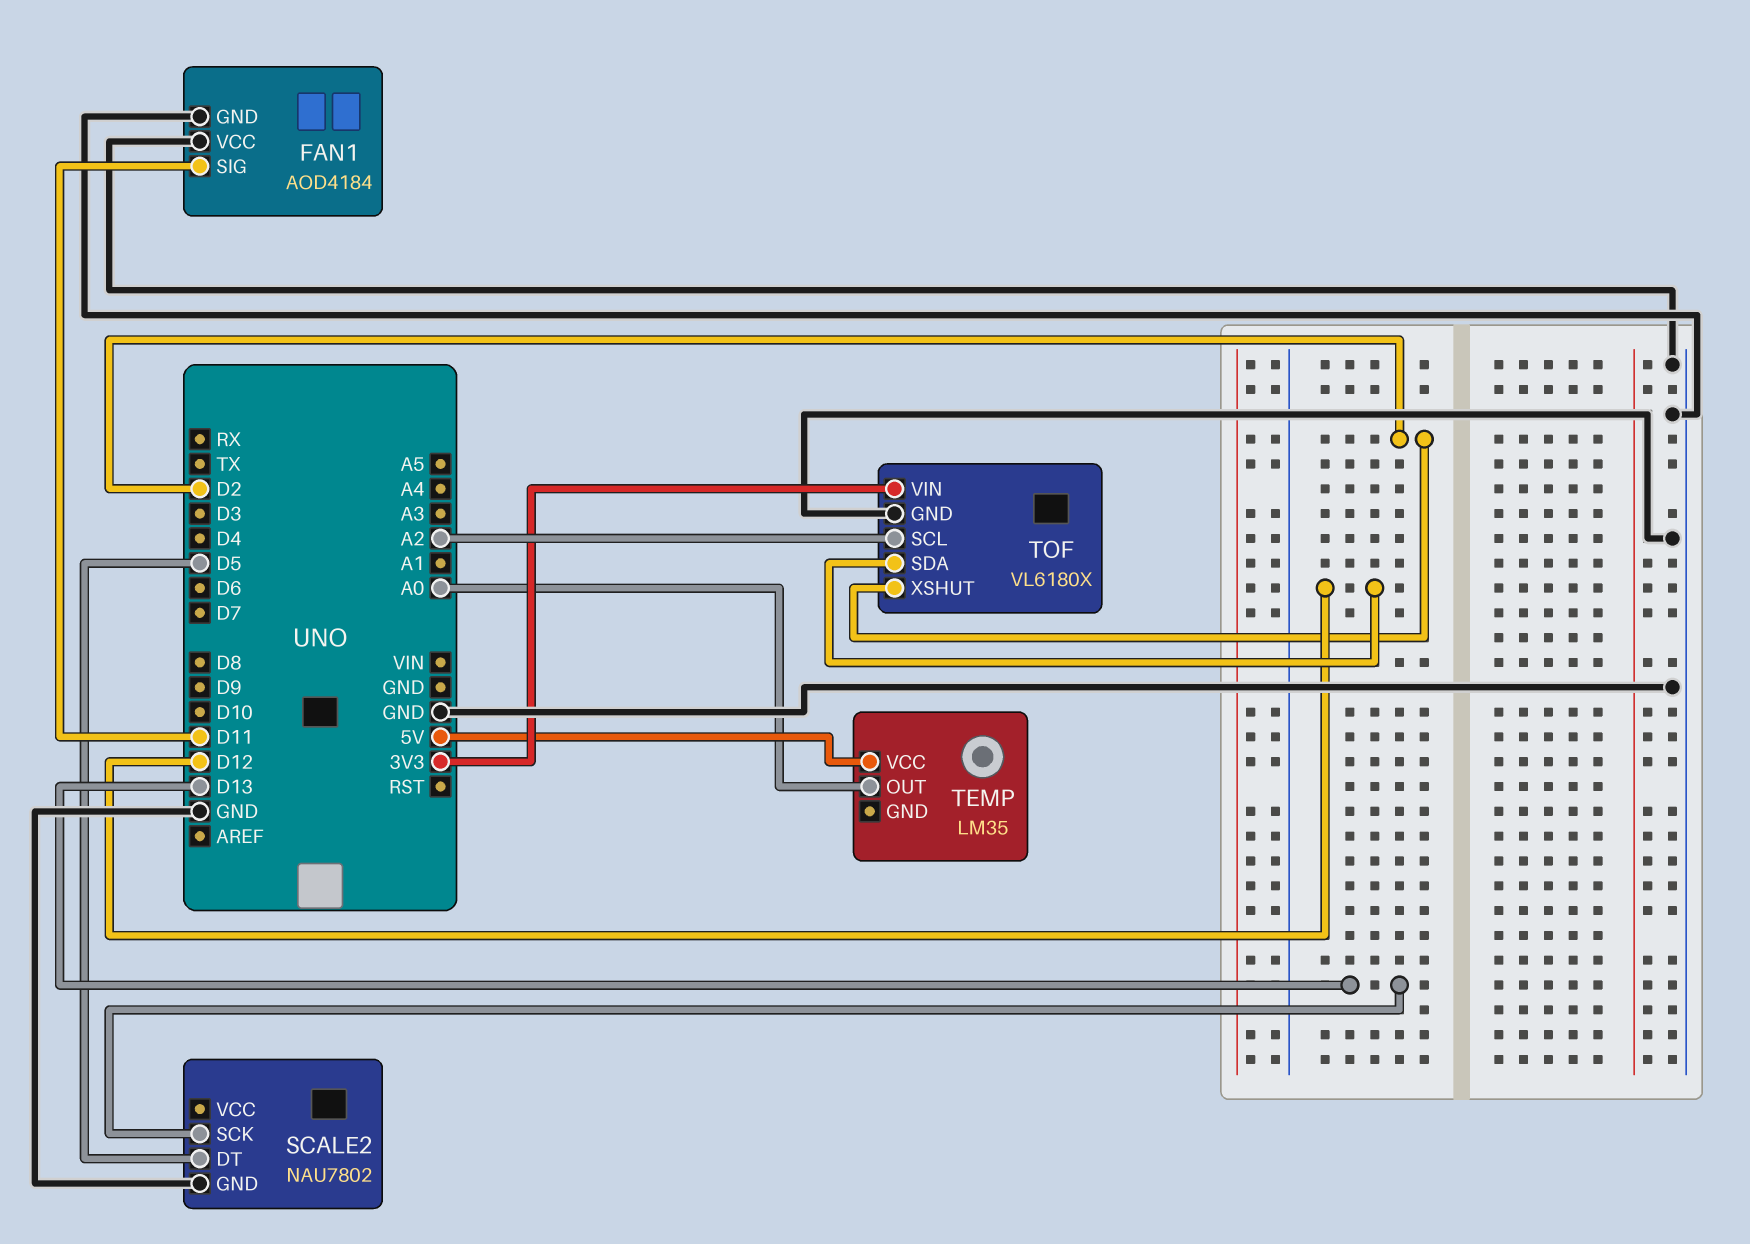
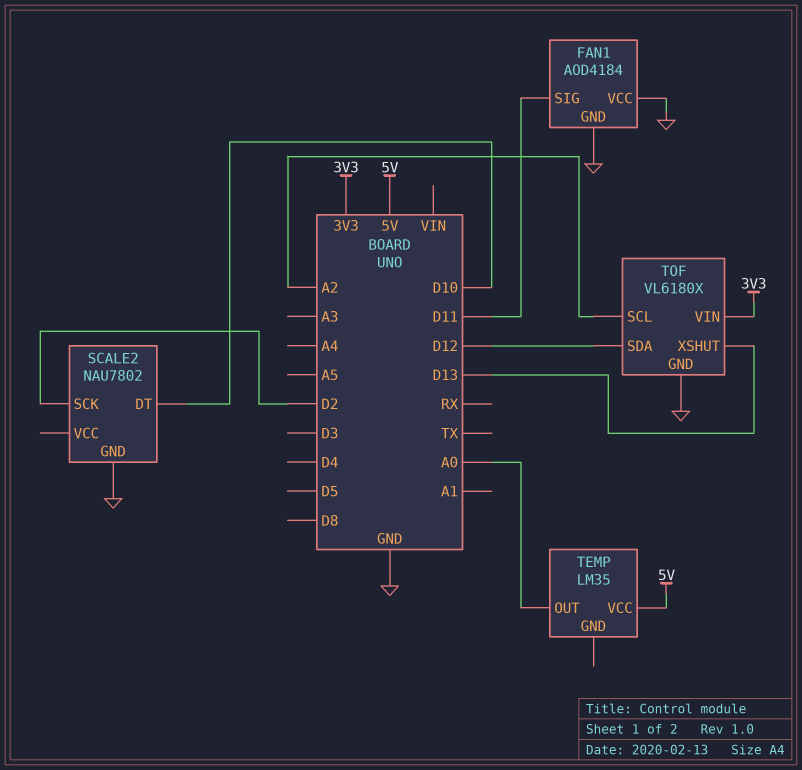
SCALE2 pin DT: D5 -> D10
SCALE2 pin SCK: D13 -> D2
TOF pin XSHUT: D2 -> D13

